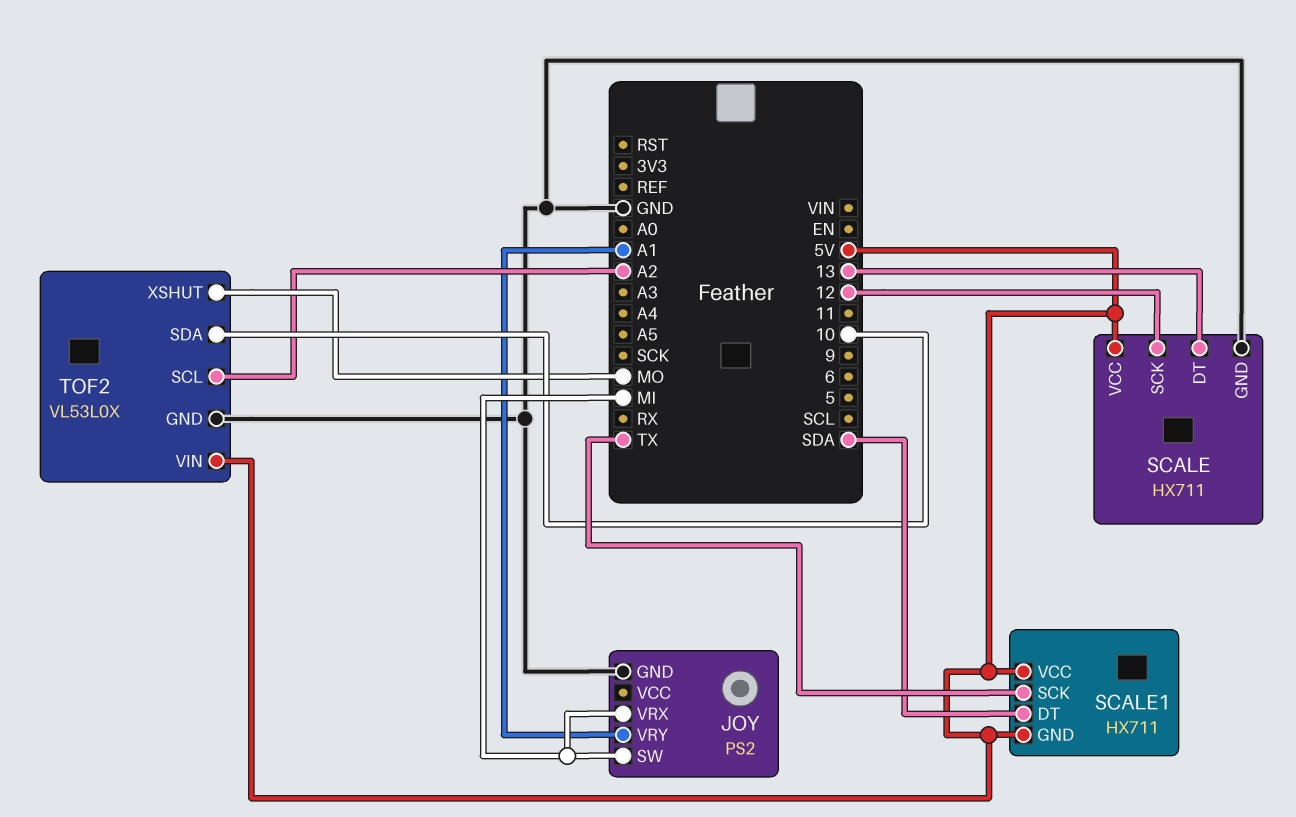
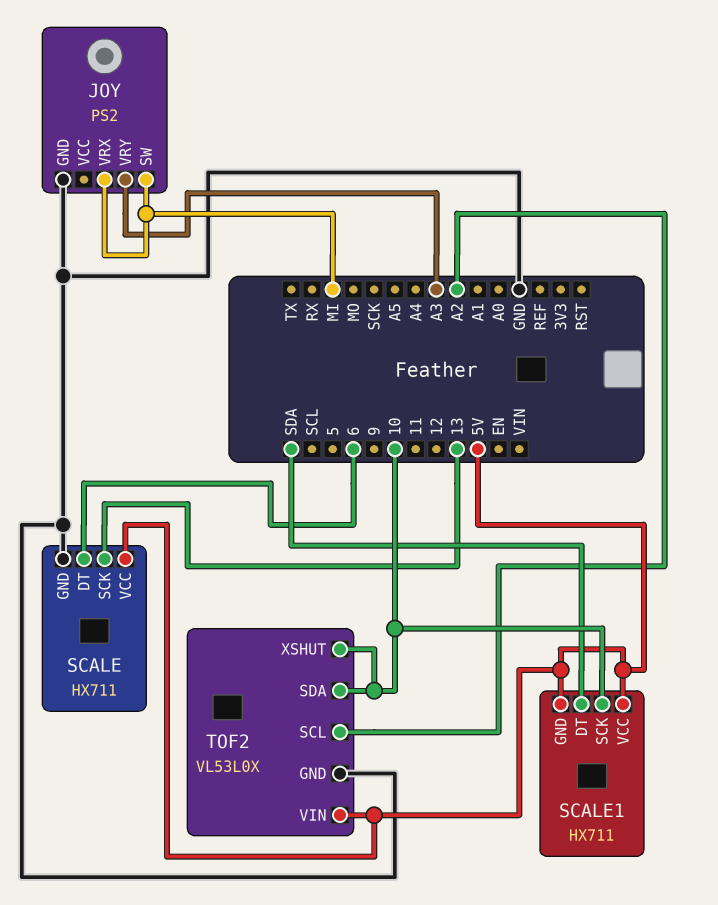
JOY pin VRY: A1 -> A3
SCALE pin DT: 13 -> 6
SCALE pin SCK: 12 -> 13
SCALE1 pin SCK: TX -> 10
TOF2 pin XSHUT: MO -> 10

